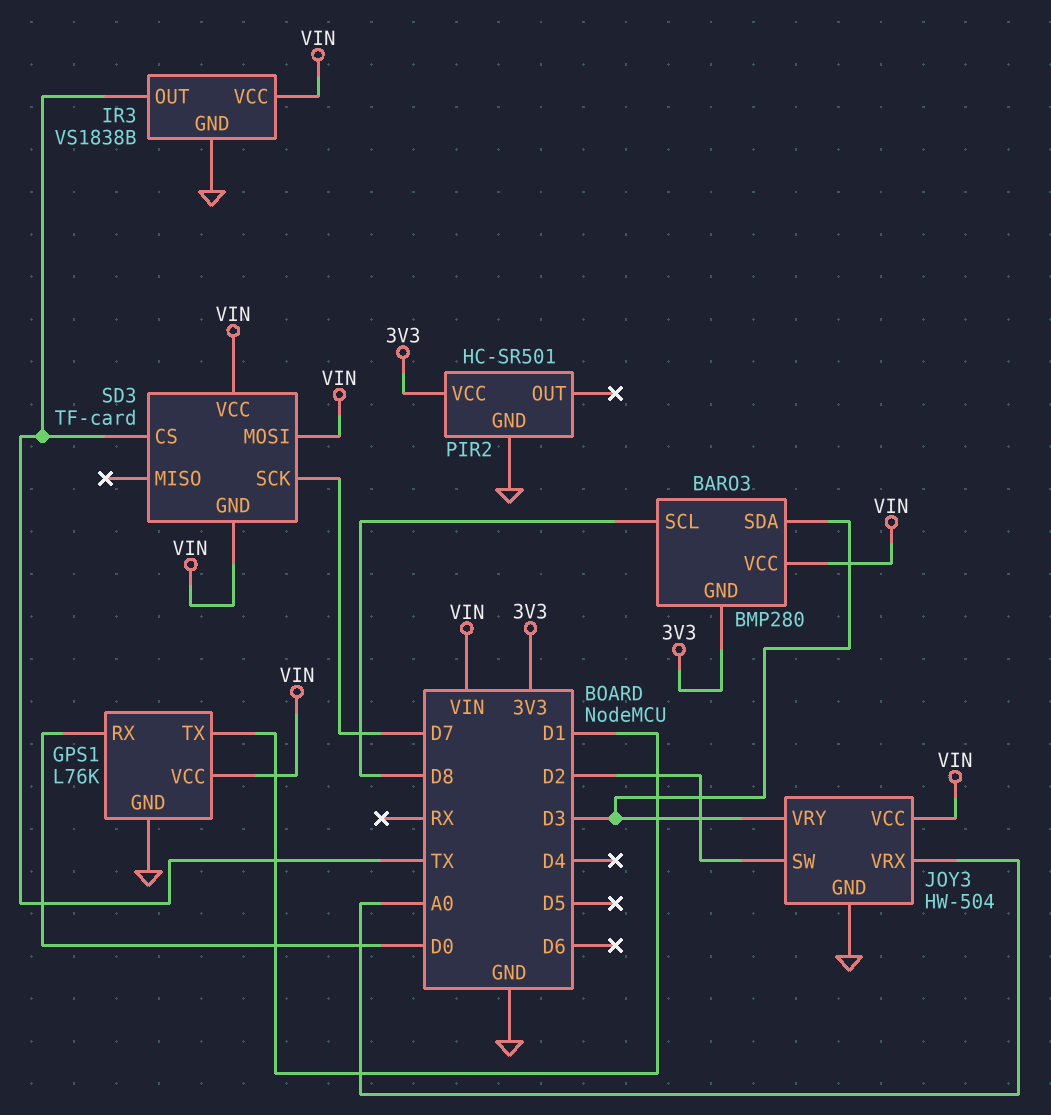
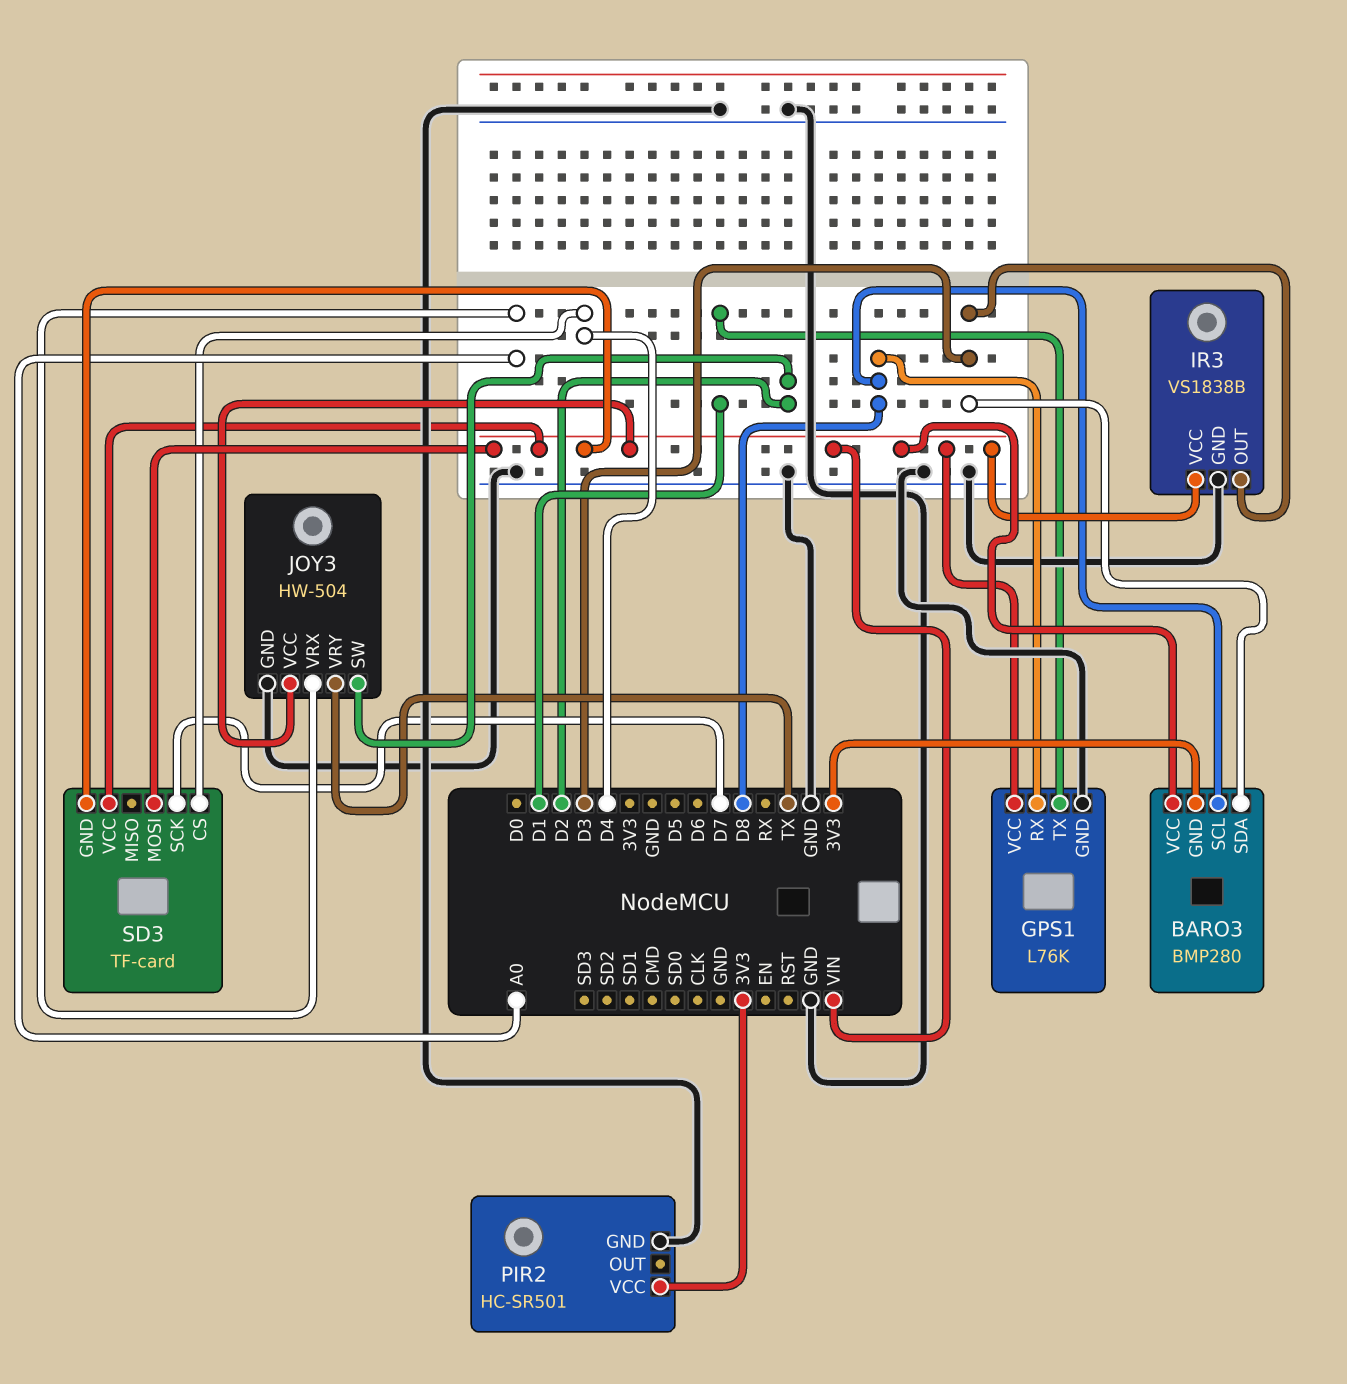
GPS1 pin RX: D0 -> D8
IR3 pin OUT: TX -> D3
JOY3 pin VRY: D3 -> TX
SD3 pin CS: TX -> D4

